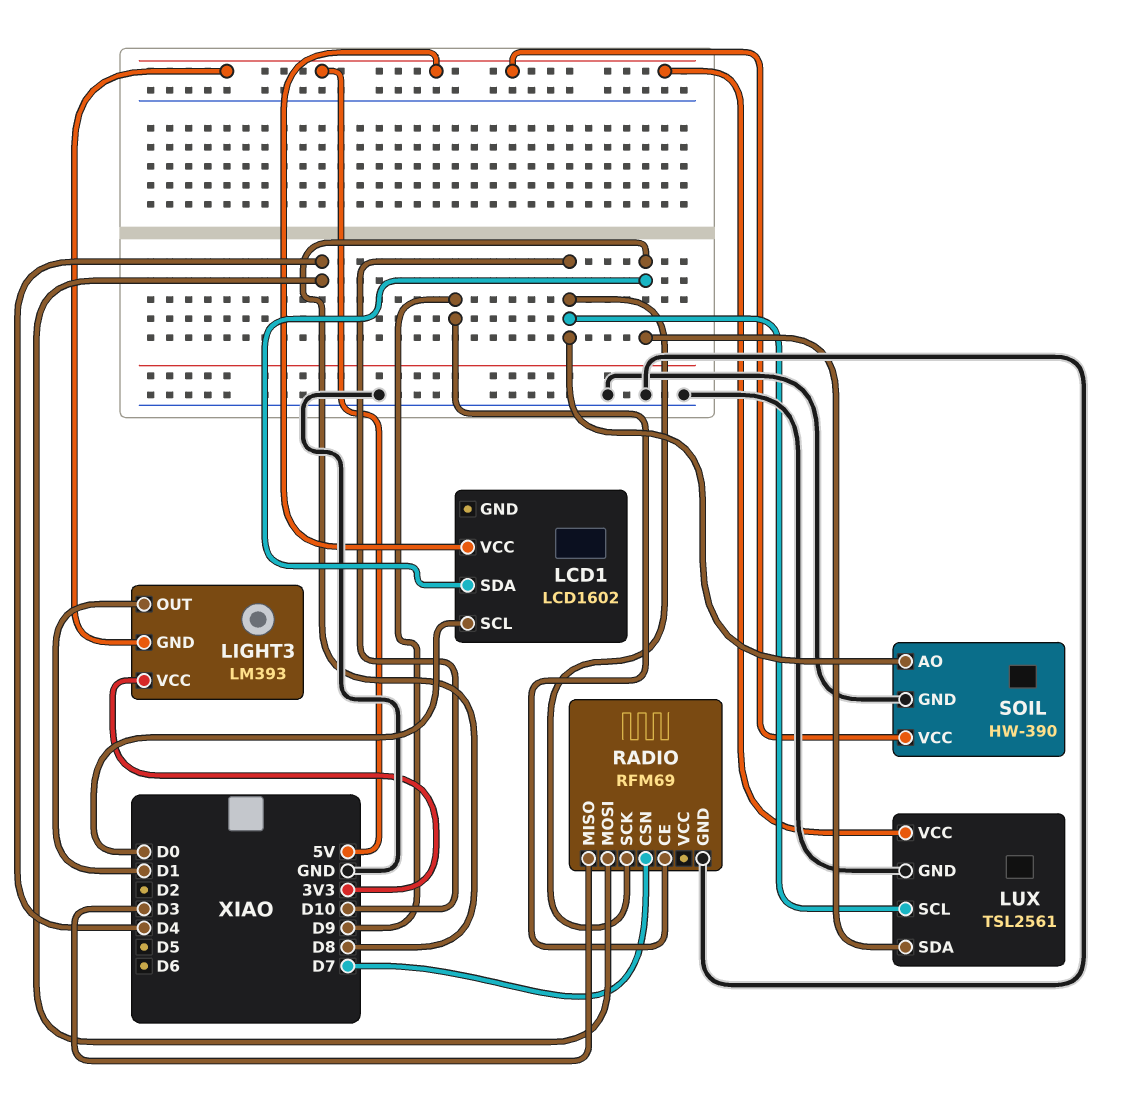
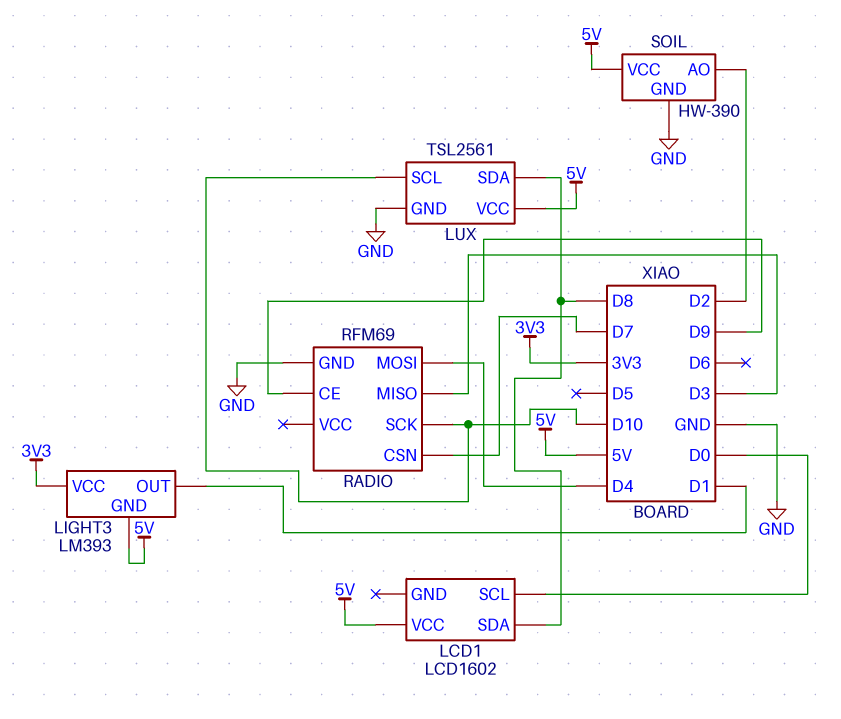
SOIL pin AO: D10 -> D2

